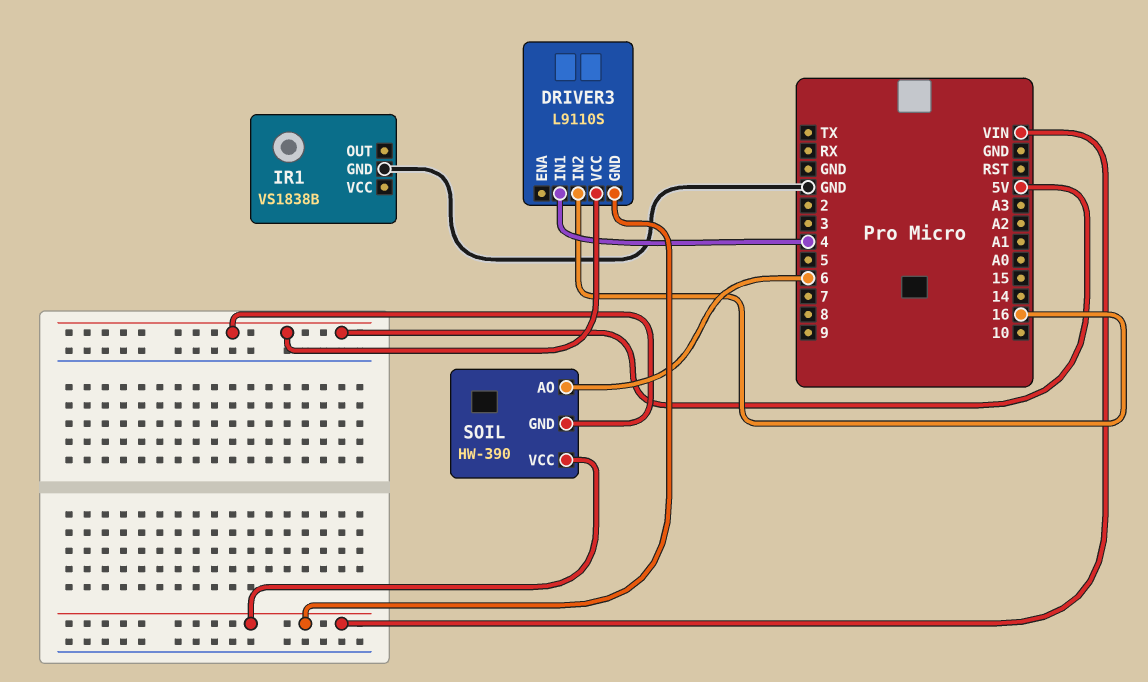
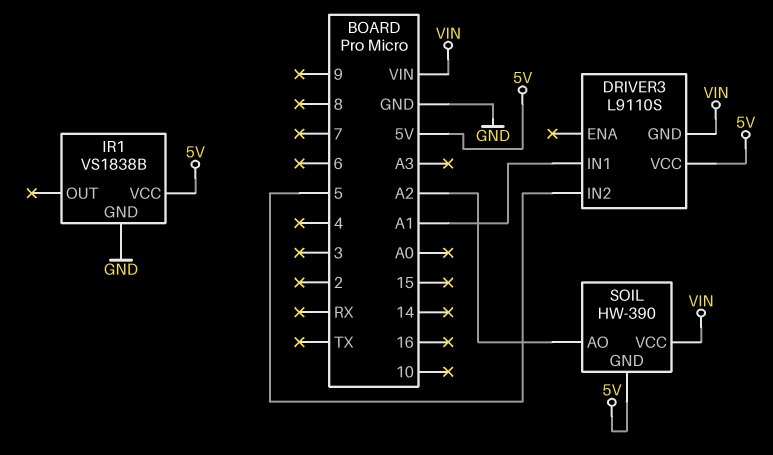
DRIVER3 pin IN1: 4 -> A1
DRIVER3 pin IN2: 16 -> 5
IR1 pin VCC: none -> 5V
SOIL pin AO: 6 -> A2

